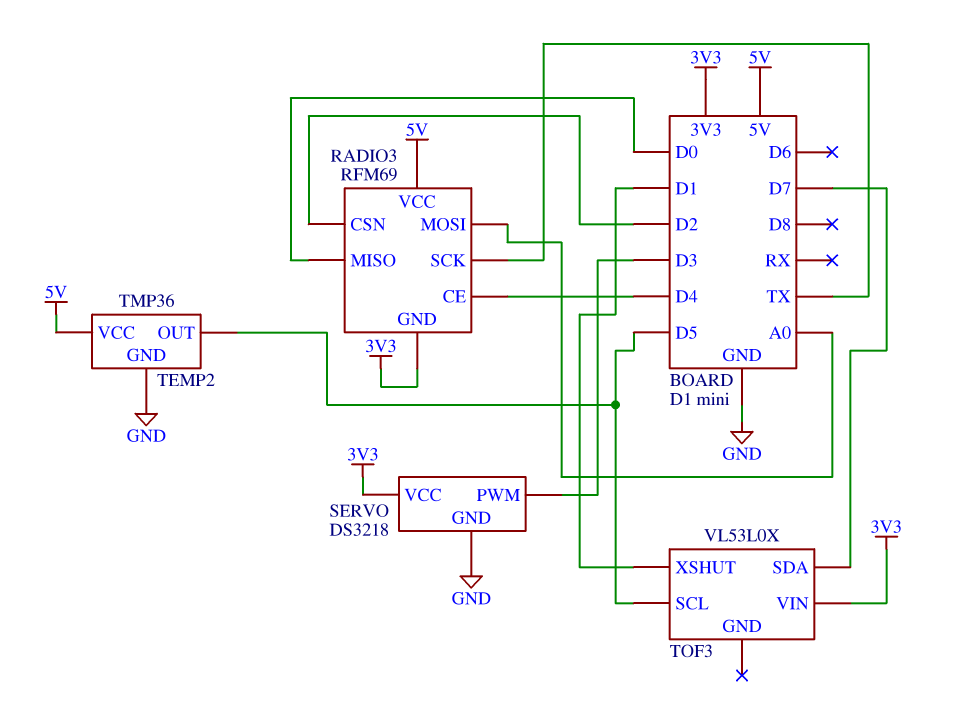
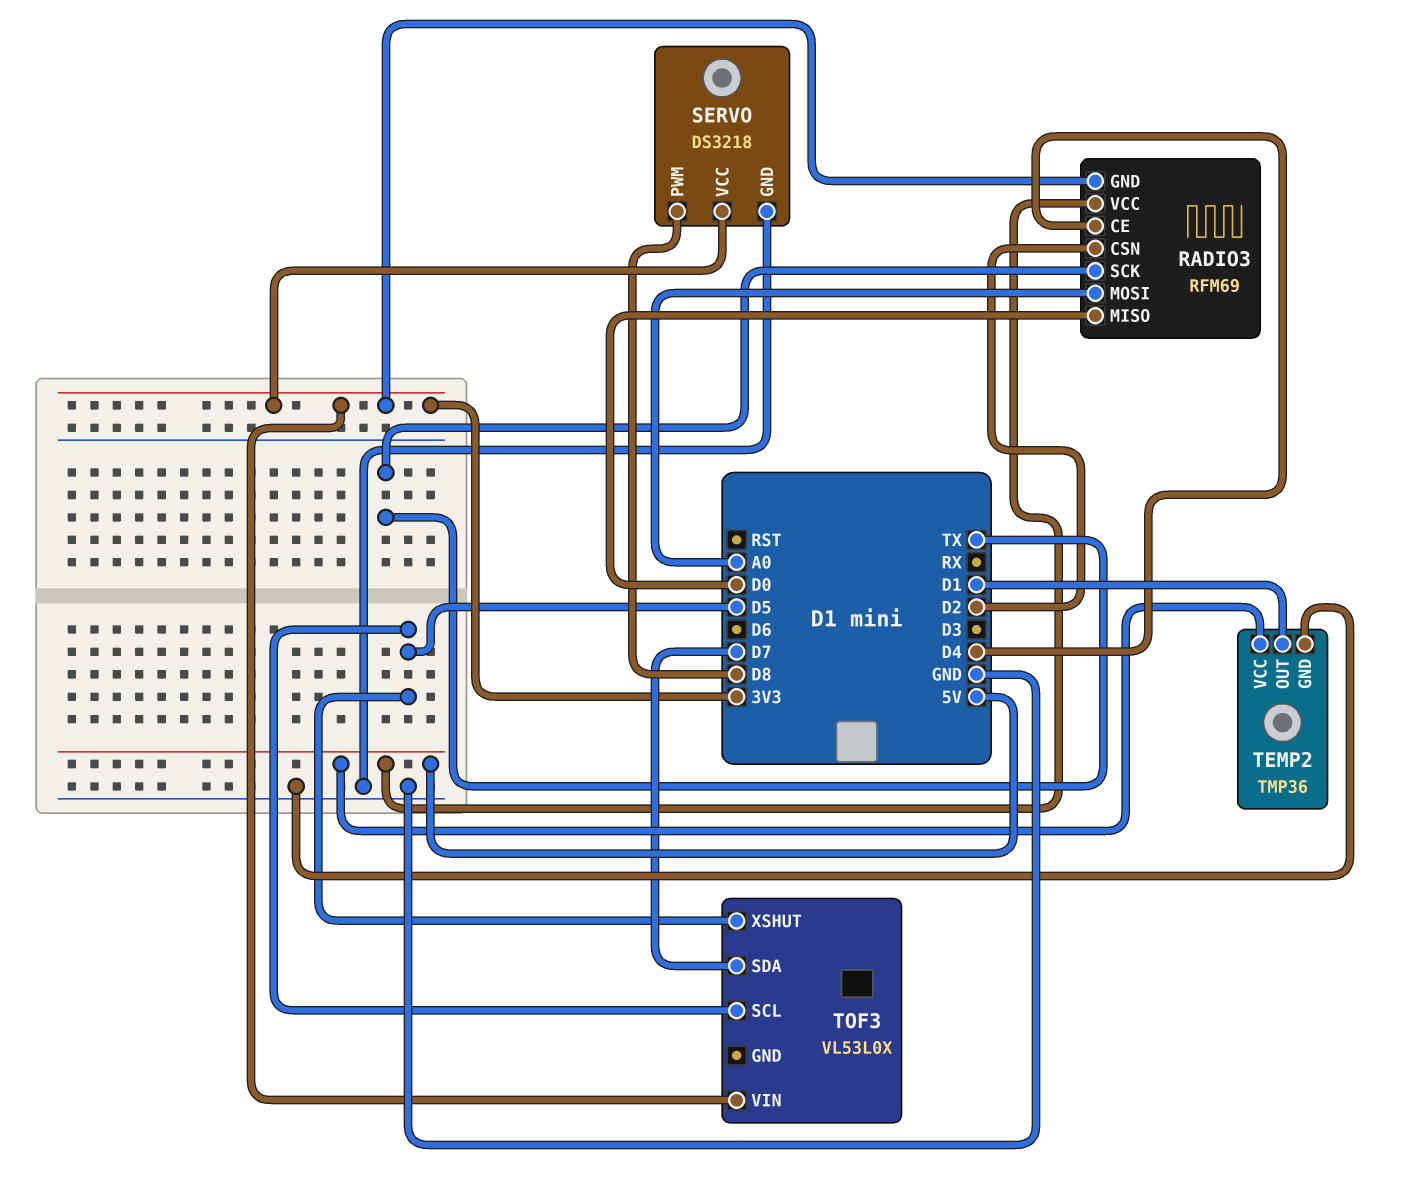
SERVO pin PWM: D3 -> D8
TEMP2 pin OUT: D5 -> D1
TOF3 pin XSHUT: D1 -> D5

